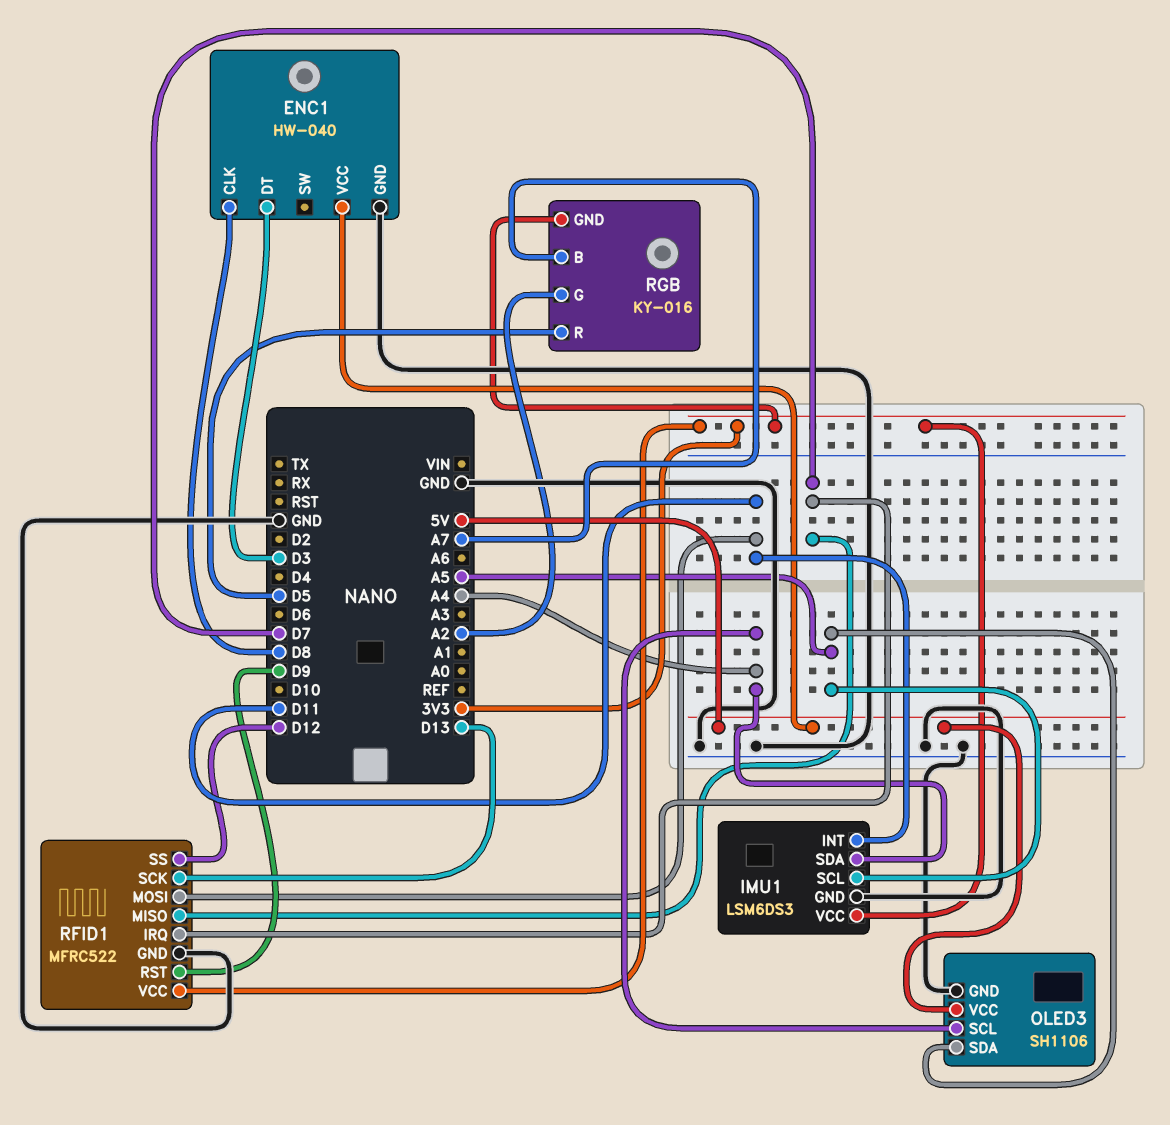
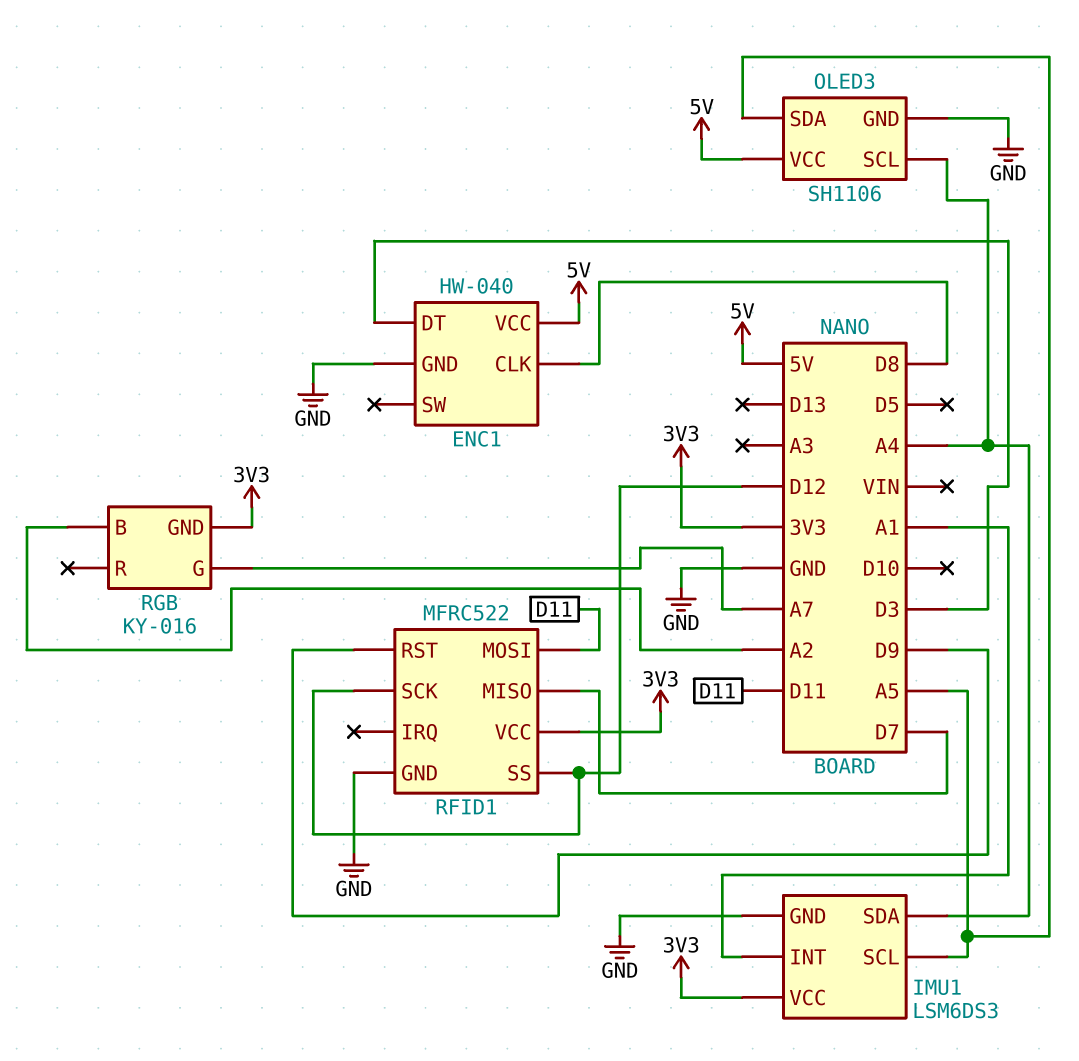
IMU1 pin INT: D11 -> A1
RFID1 pin IRQ: D7 -> none
RFID1 pin SCK: D13 -> D12
RGB pin B: A7 -> A2
RGB pin G: A2 -> A7
RGB pin R: D5 -> none

